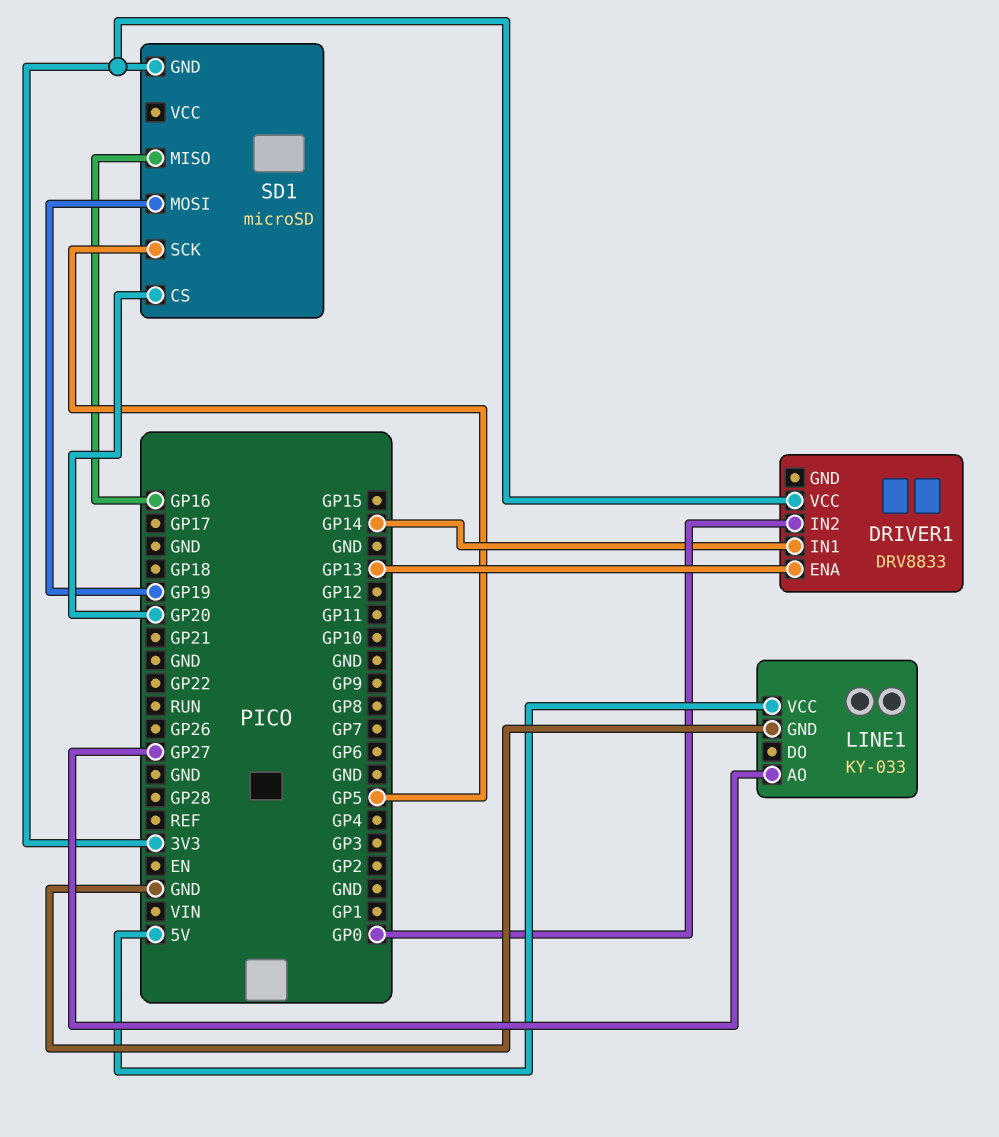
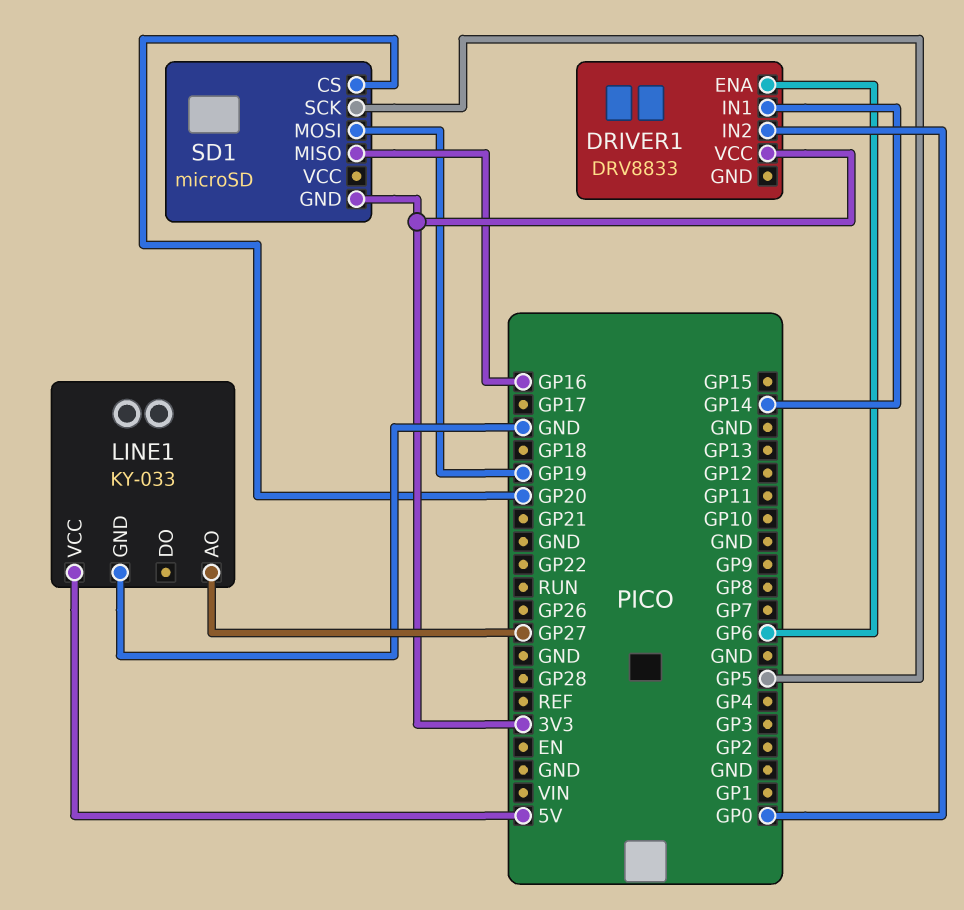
DRIVER1 pin ENA: GP13 -> GP6

